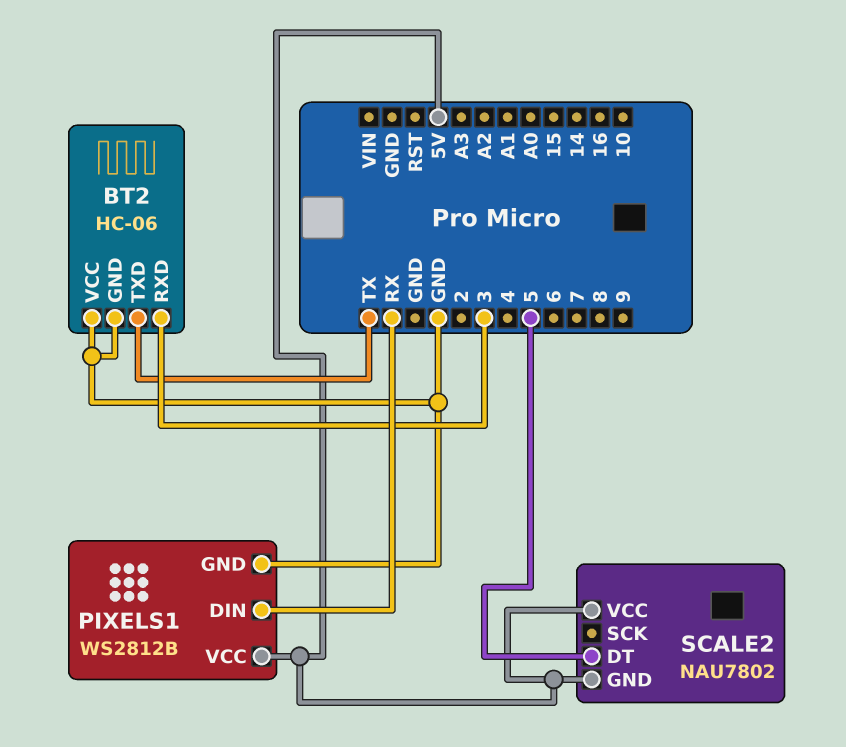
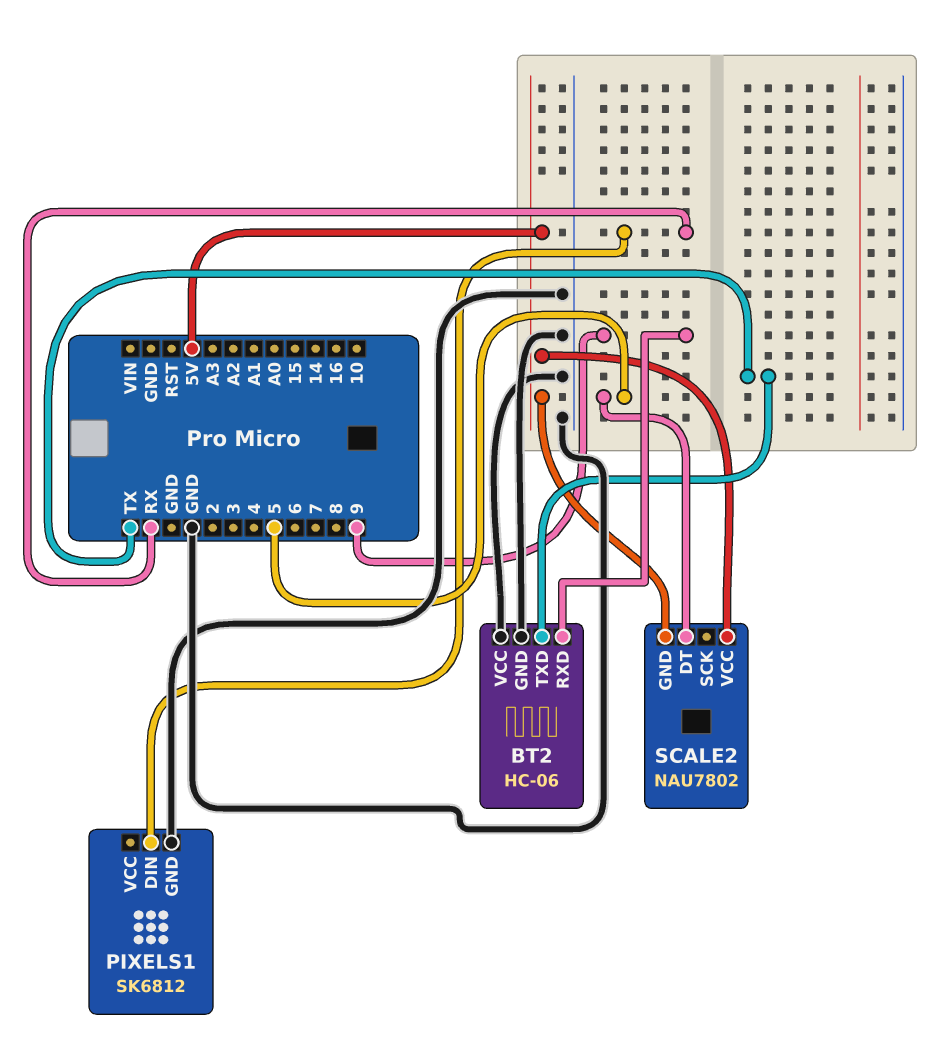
BT2 pin RXD: 3 -> 9
PIXELS1: WS2812B -> SK6812
PIXELS1 pin VCC: 5V -> none

